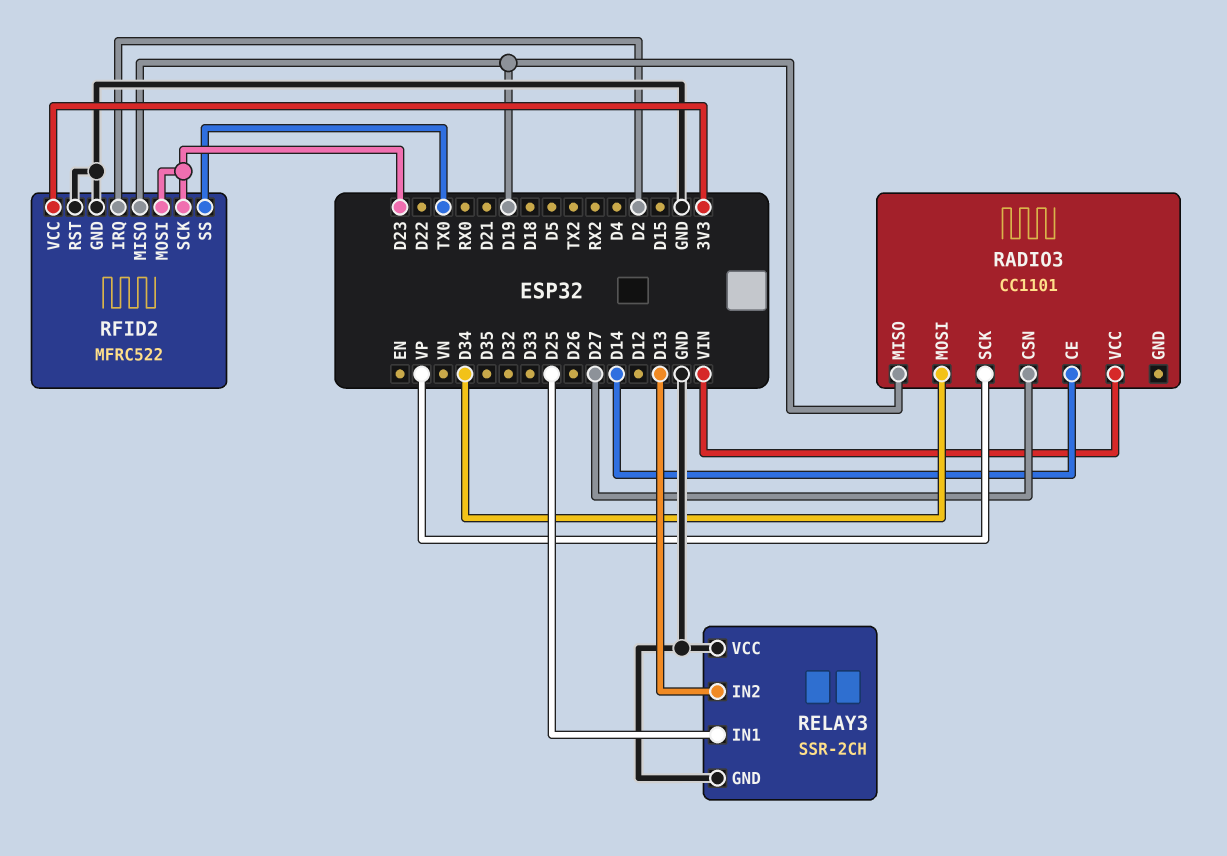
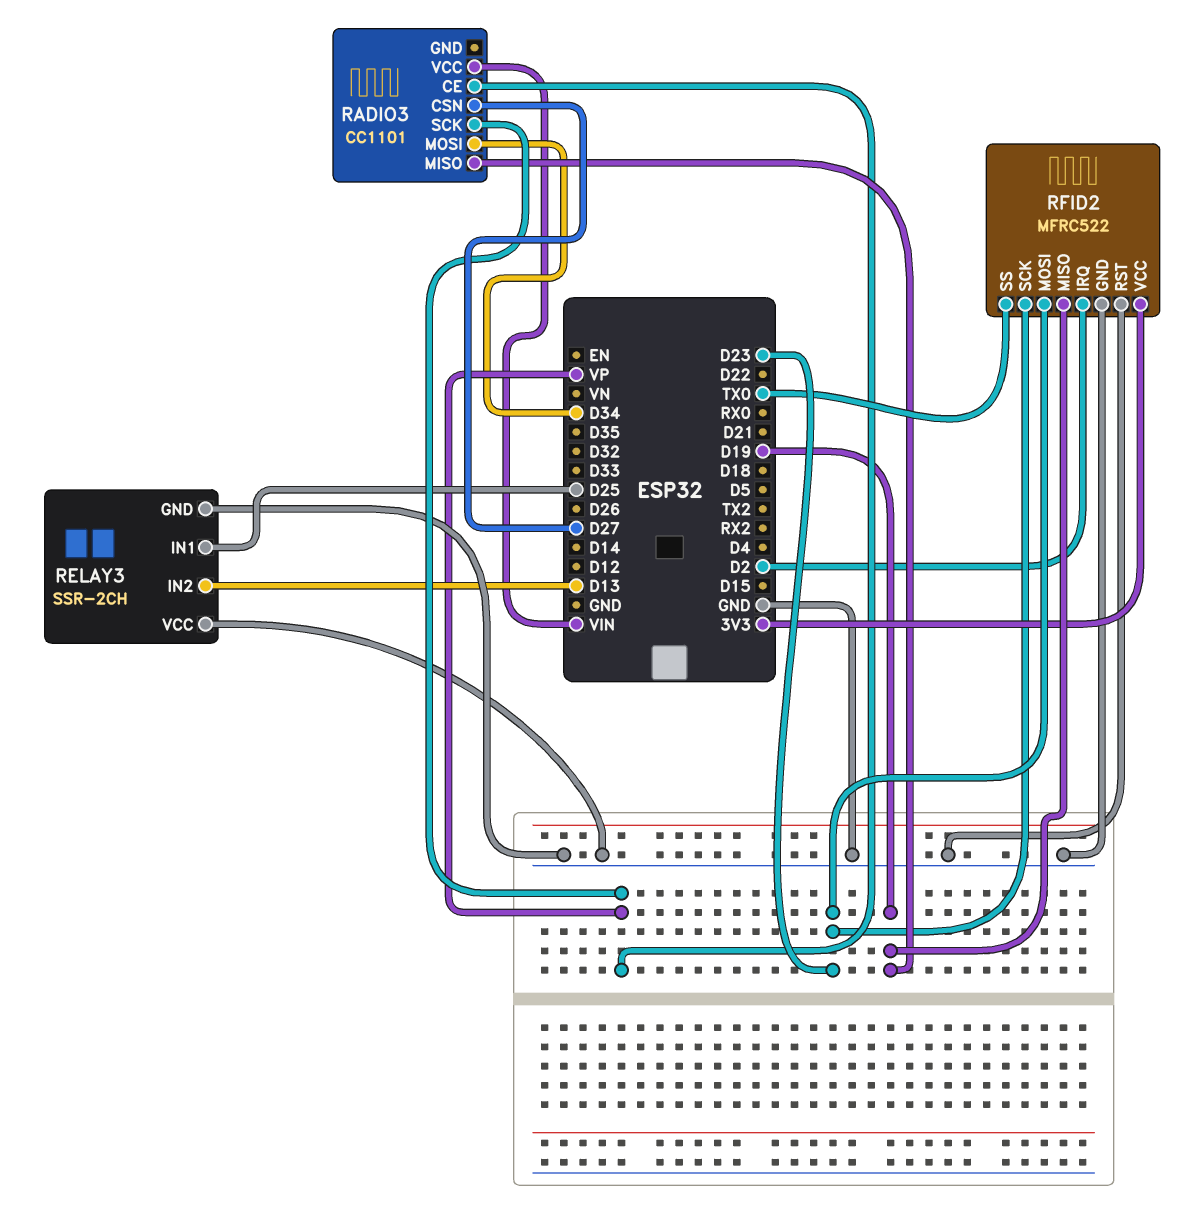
RADIO3 pin CE: D14 -> VP

